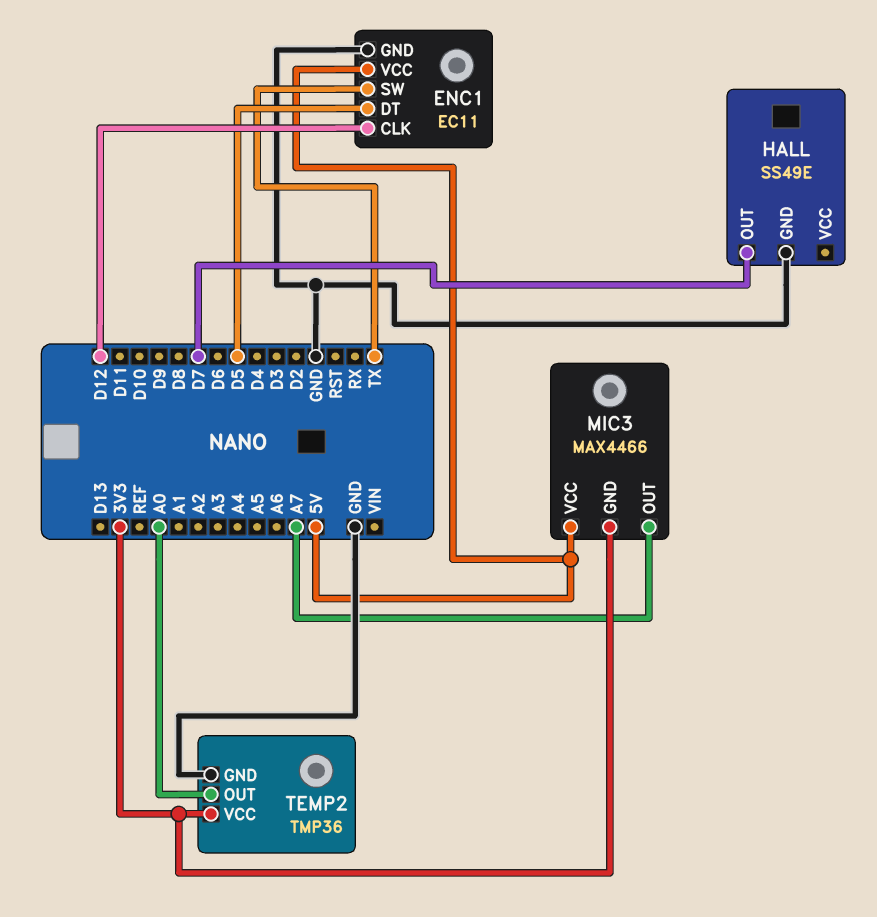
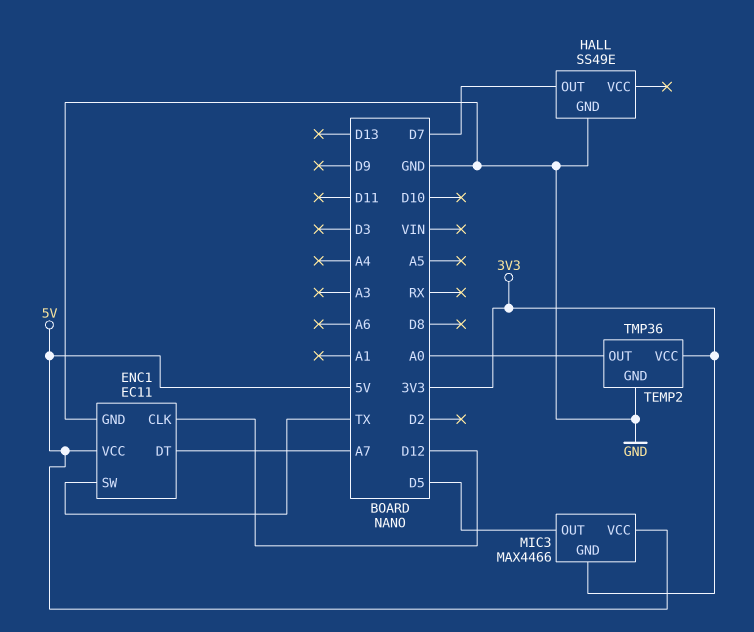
ENC1 pin DT: D5 -> A7
MIC3 pin OUT: A7 -> D5

